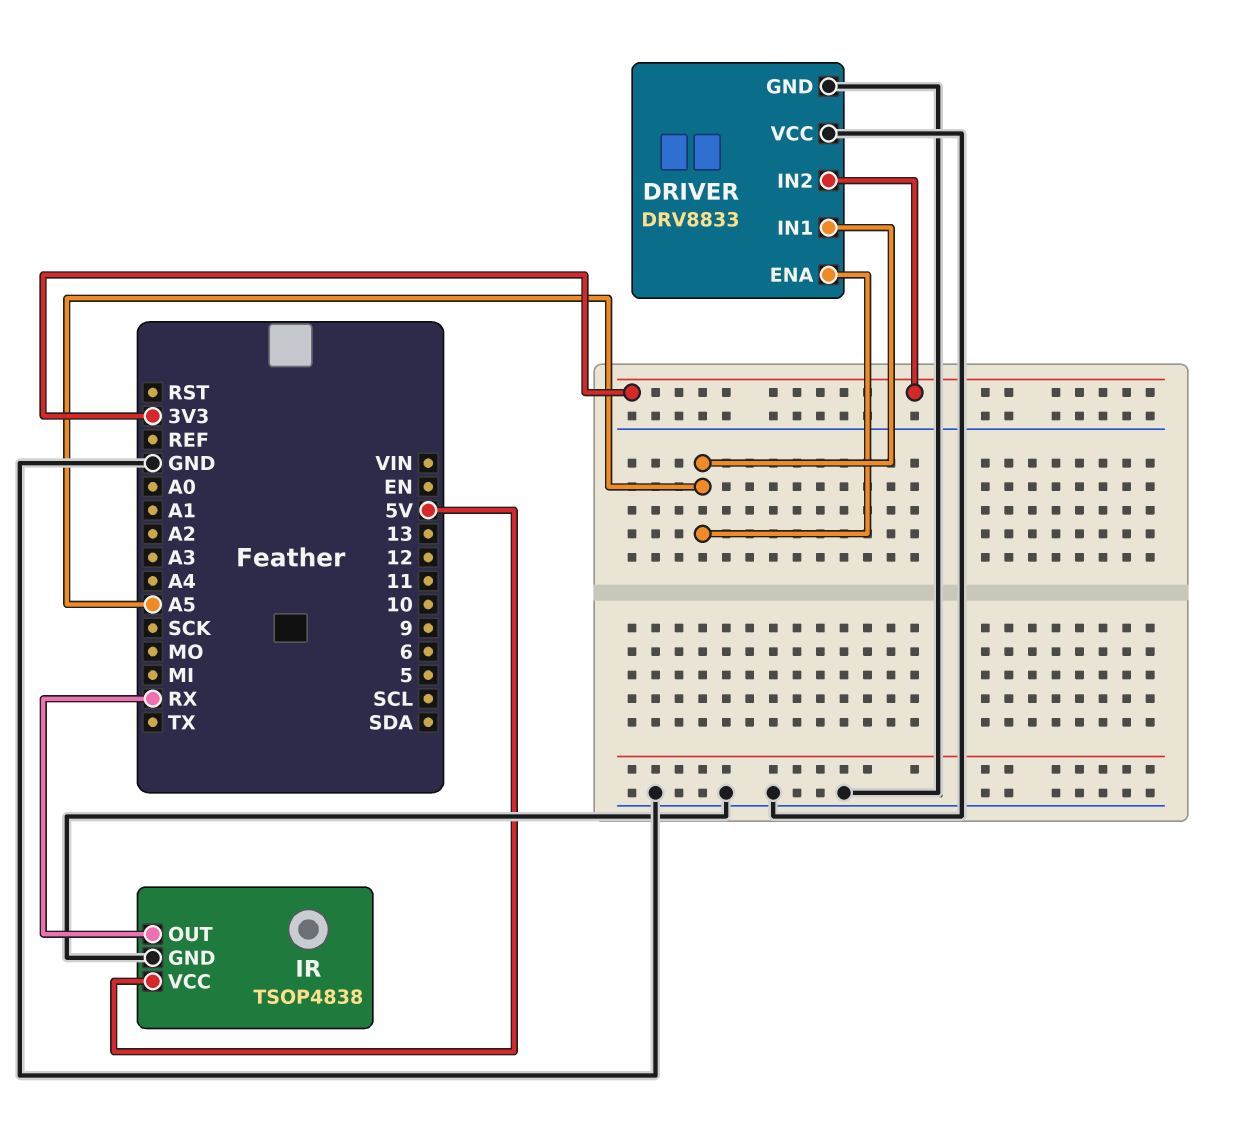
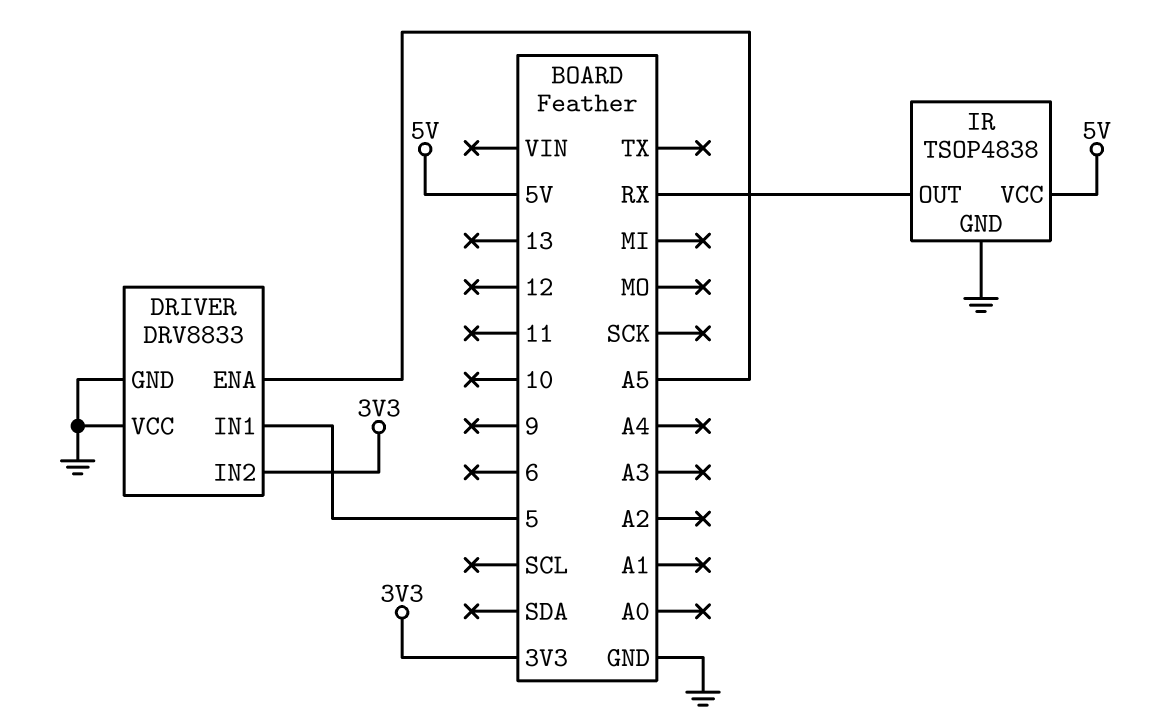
DRIVER pin IN1: A5 -> 5

